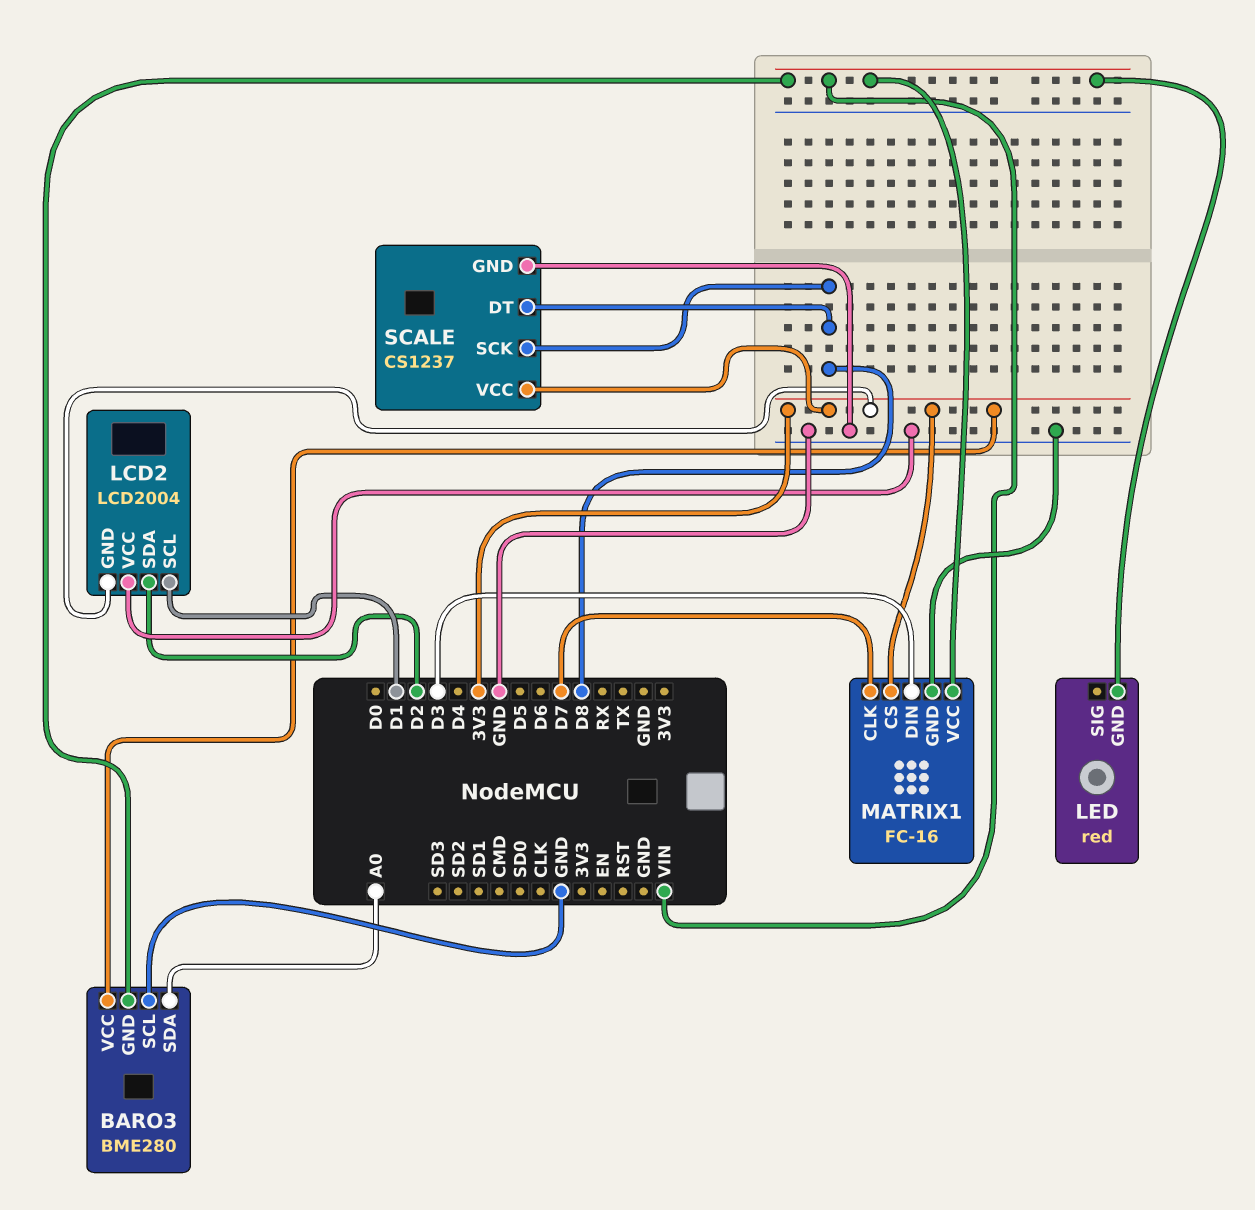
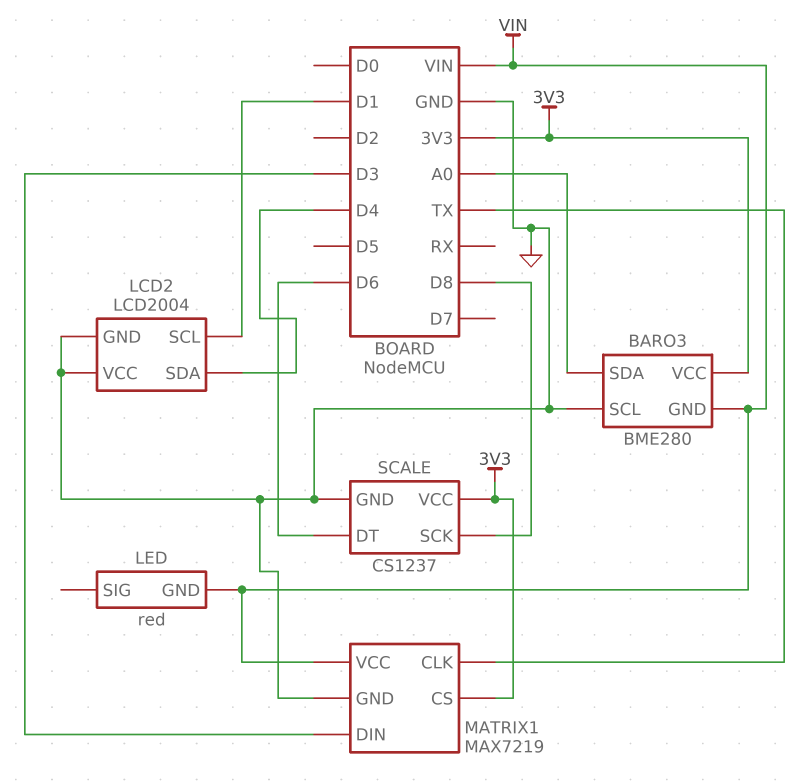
LCD2 pin GND: 3V3 -> GND
LCD2 pin SDA: D2 -> D4
MATRIX1: FC-16 -> MAX7219
MATRIX1 pin CLK: D7 -> TX
SCALE pin DT: D8 -> D6

